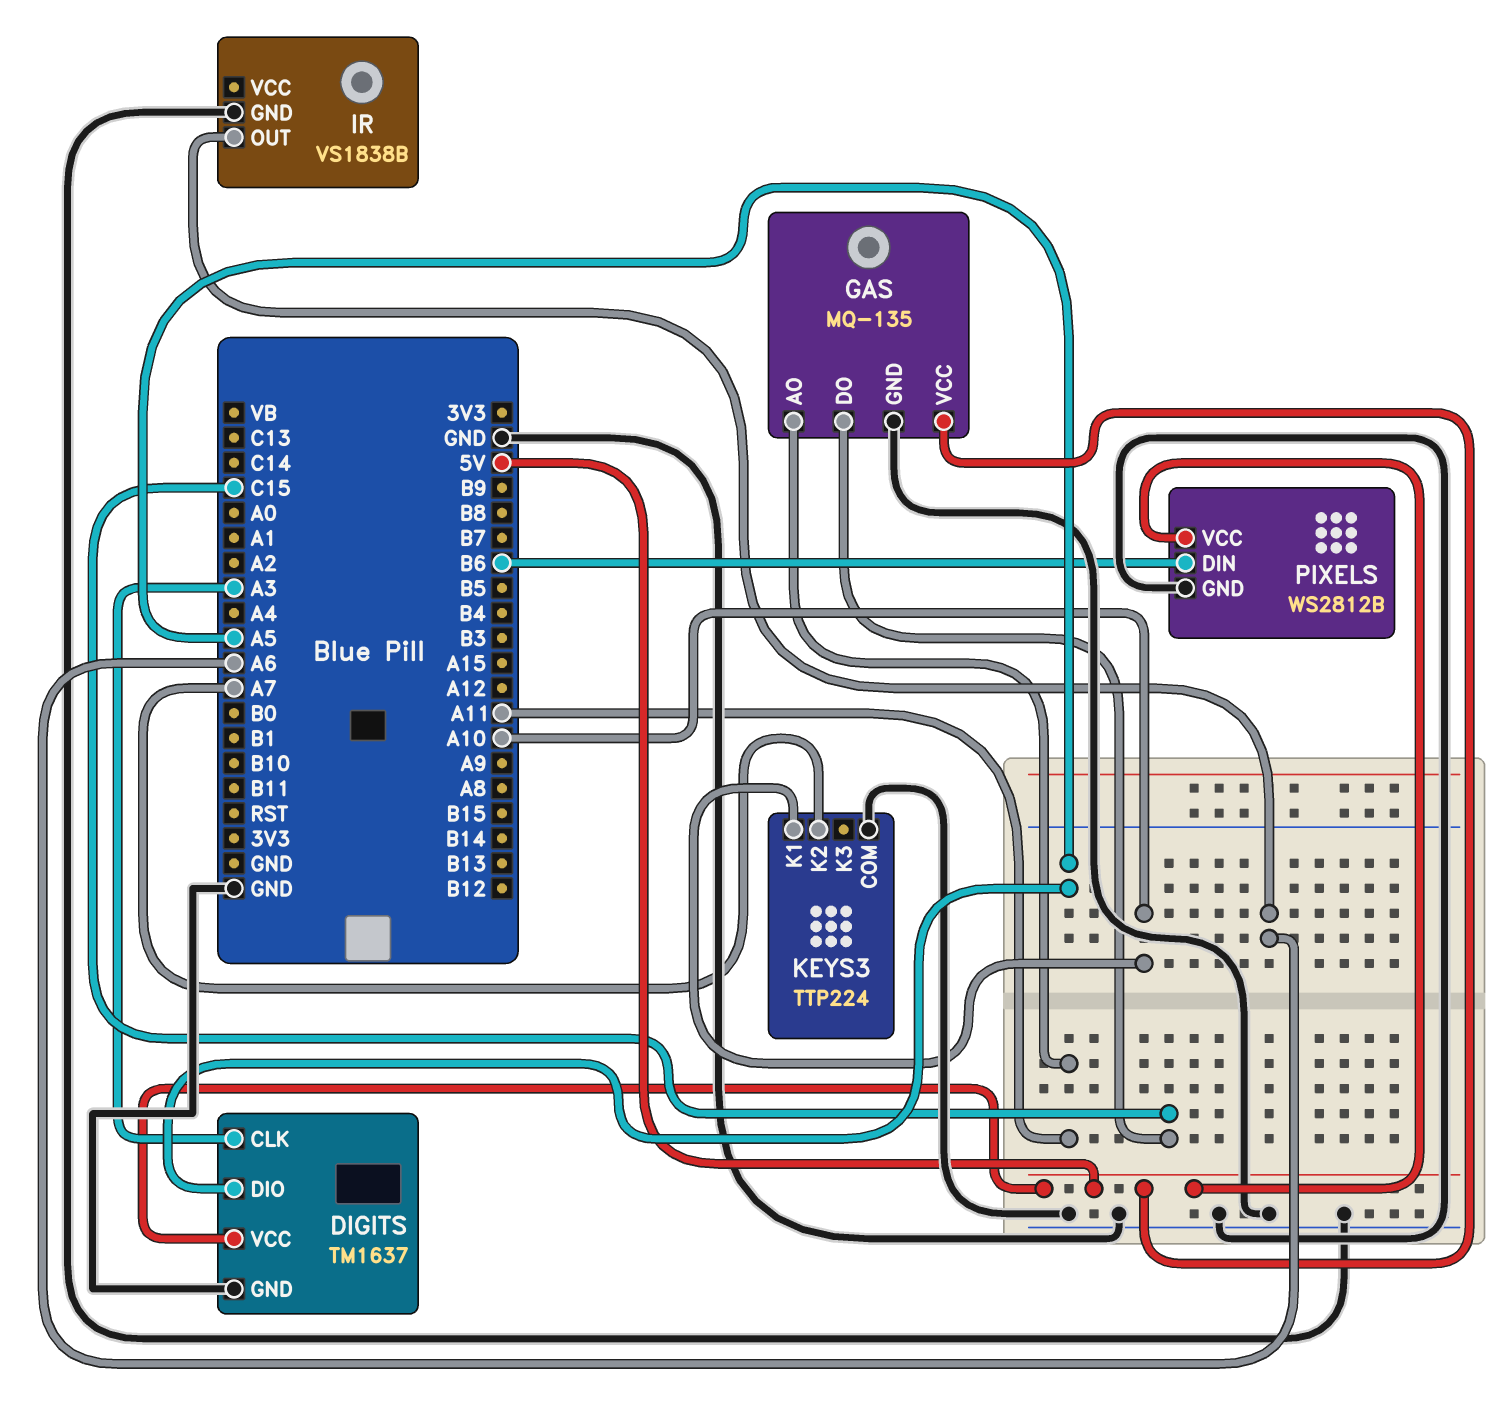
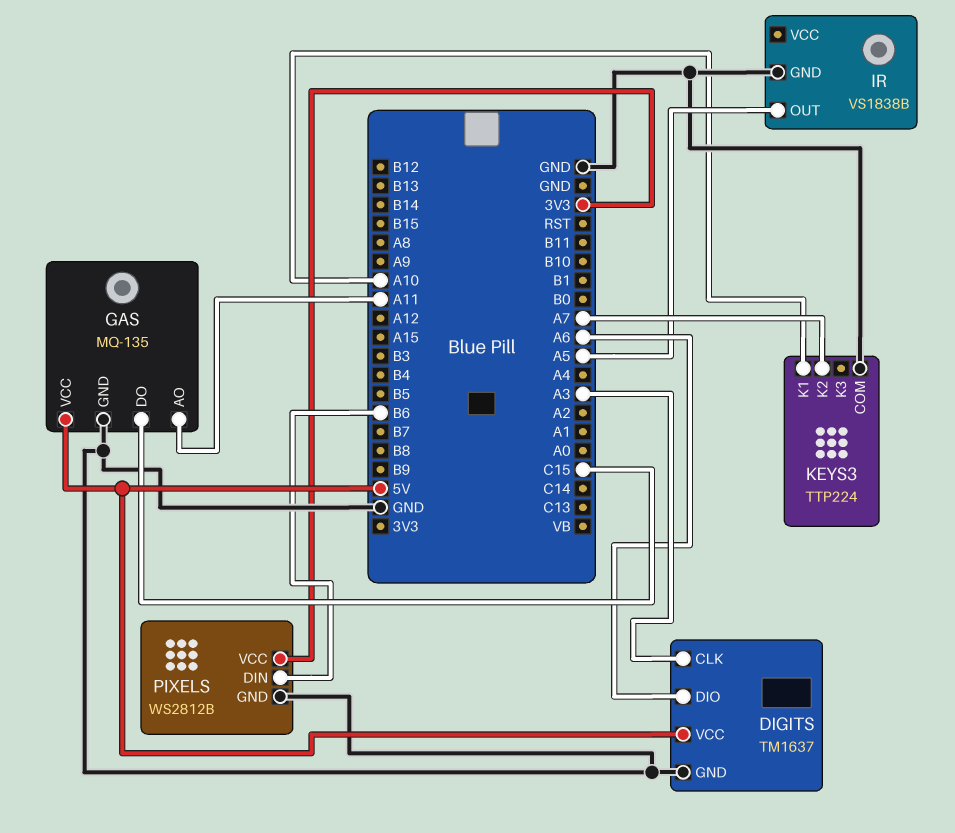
DIGITS pin DIO: A5 -> A6
IR pin OUT: A6 -> A5
PIXELS pin VCC: 5V -> 3V3

